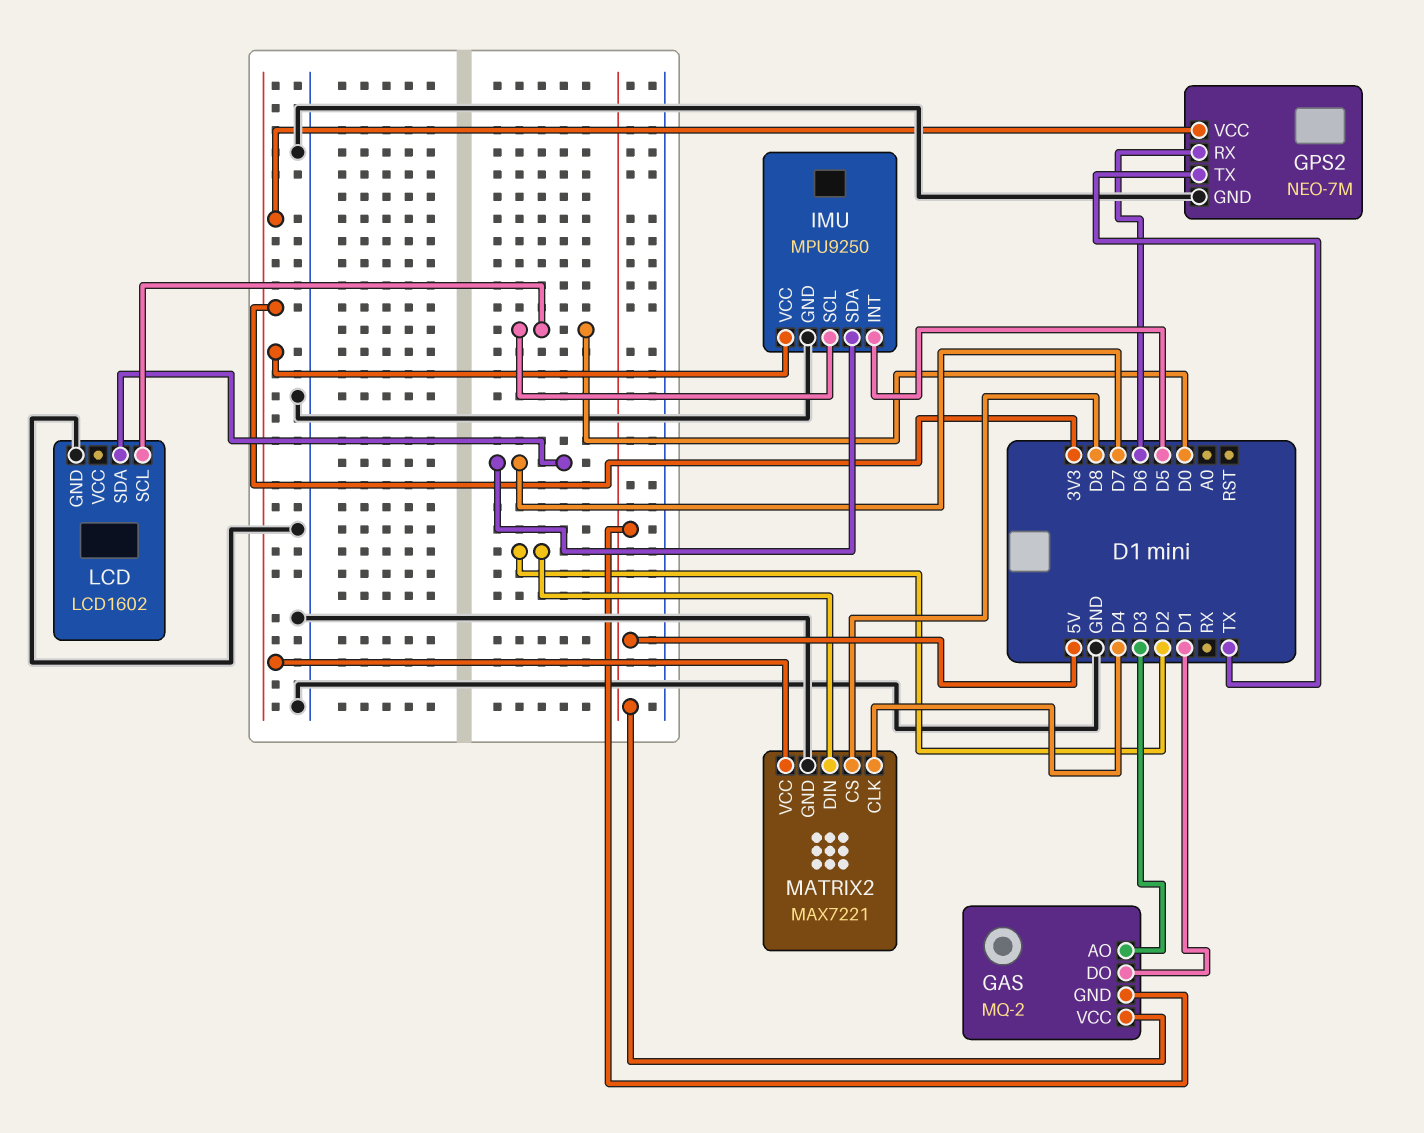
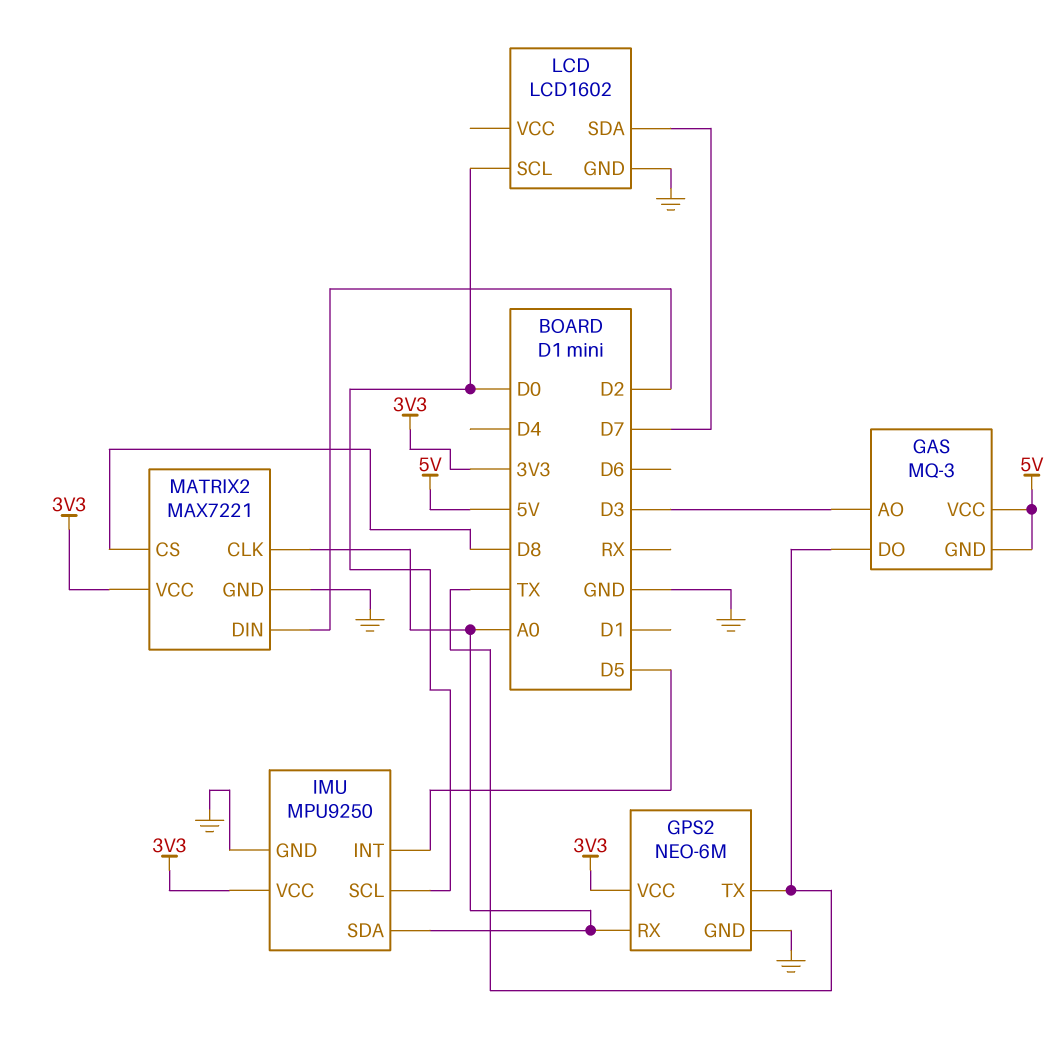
GAS: MQ-2 -> MQ-3
GAS pin DO: D1 -> TX
GPS2: NEO-7M -> NEO-6M
GPS2 pin RX: D6 -> A0
IMU pin SDA: D7 -> A0
MATRIX2 pin CLK: D4 -> A0

